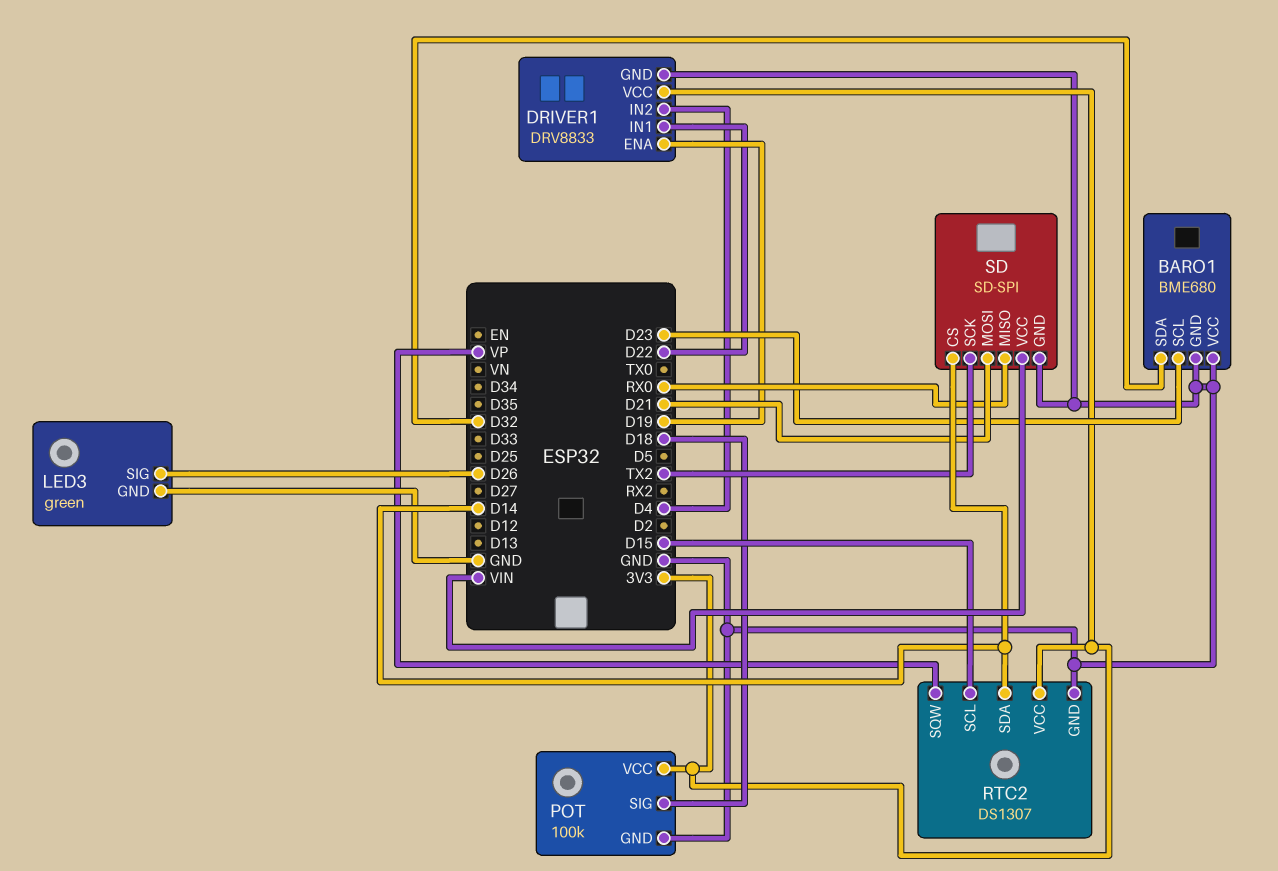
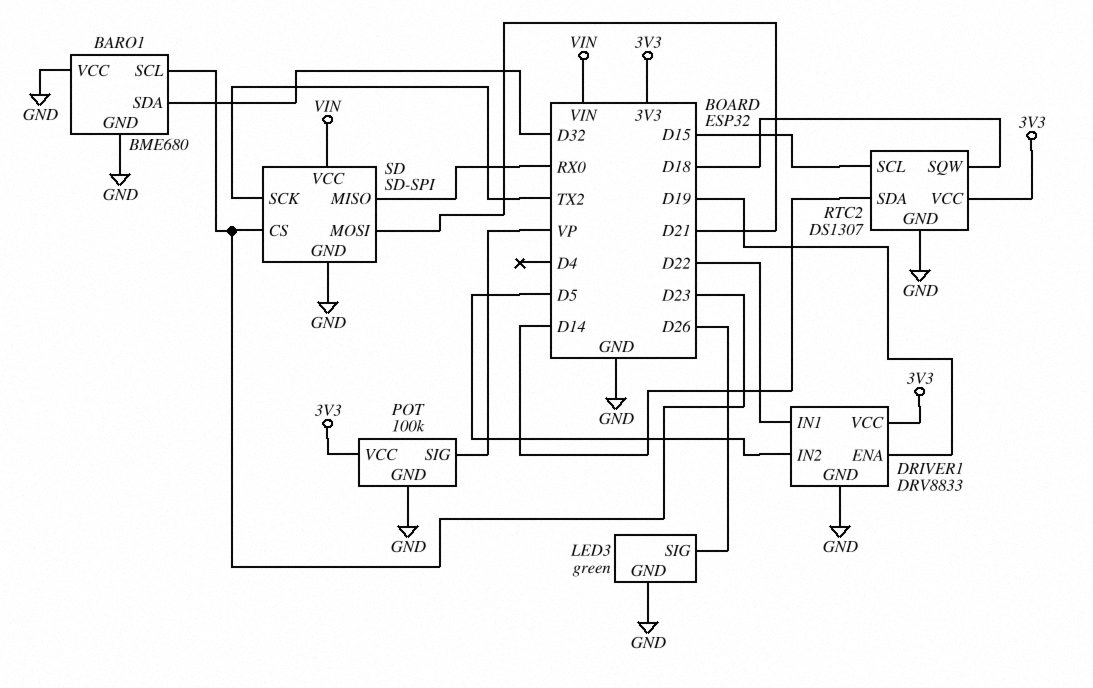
DRIVER1 pin IN2: D4 -> D5
POT pin SIG: D18 -> VP
RTC2 pin SQW: VP -> D18
SD pin CS: D14 -> D23

